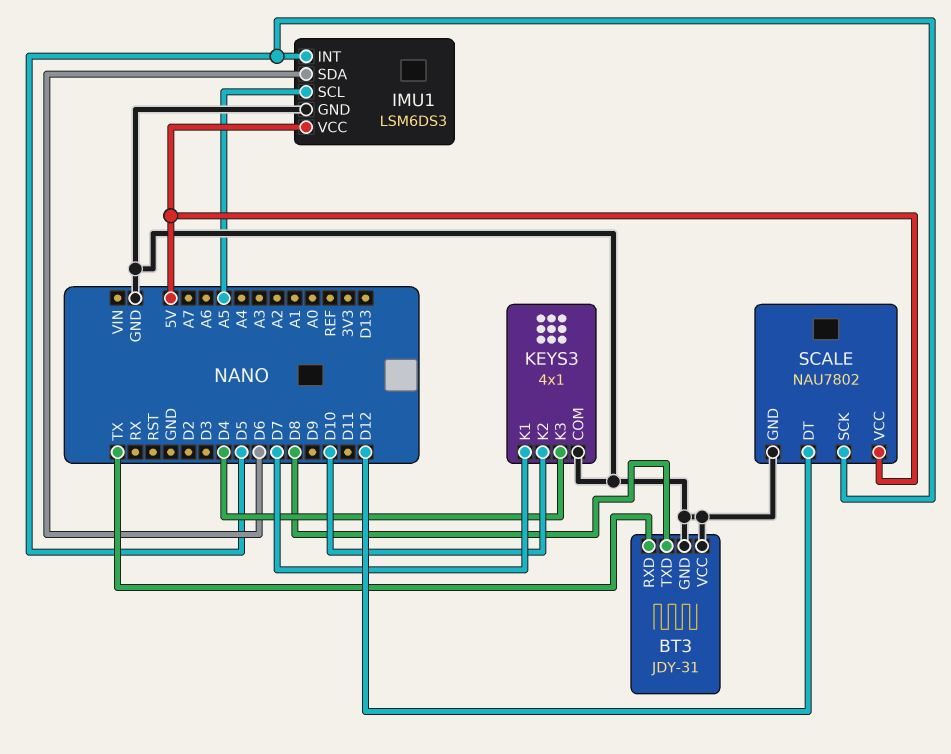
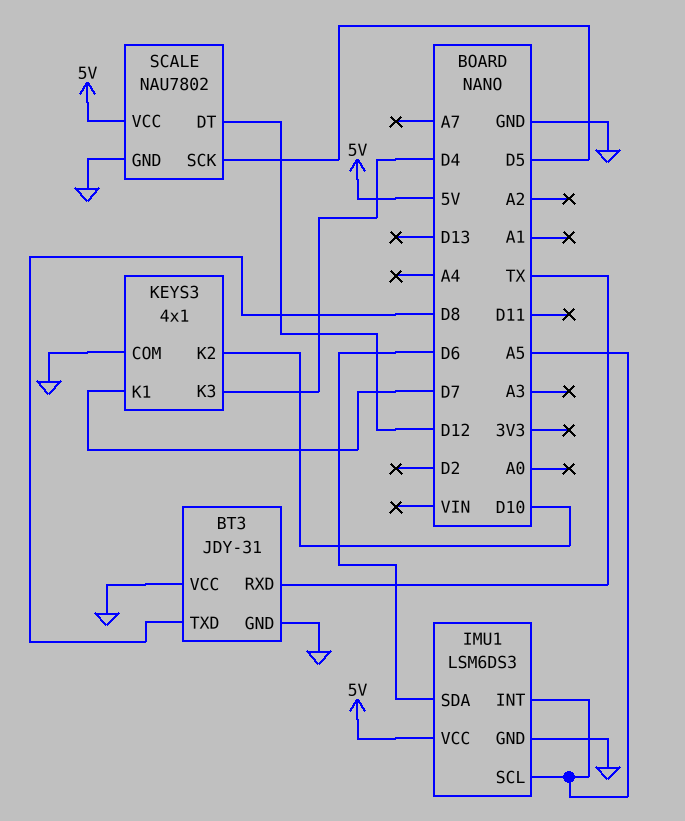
IMU1 pin INT: D5 -> A5

